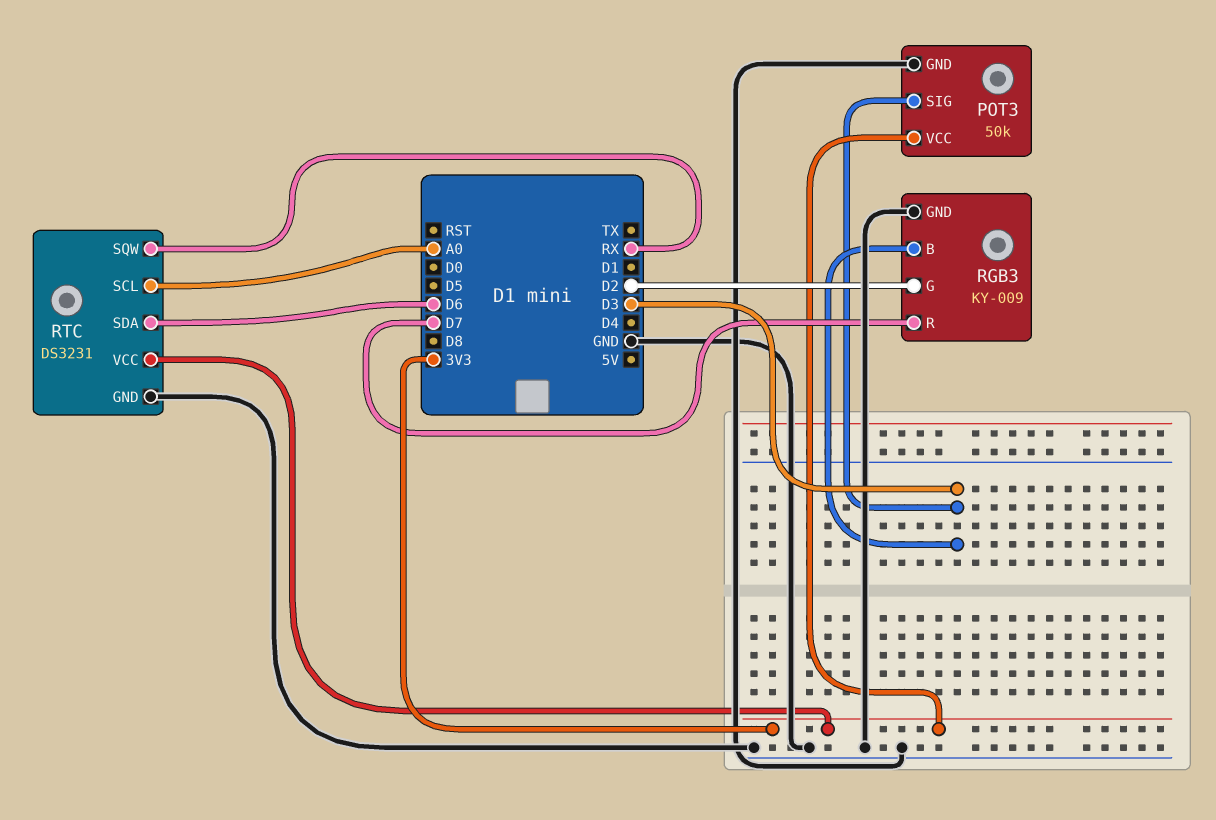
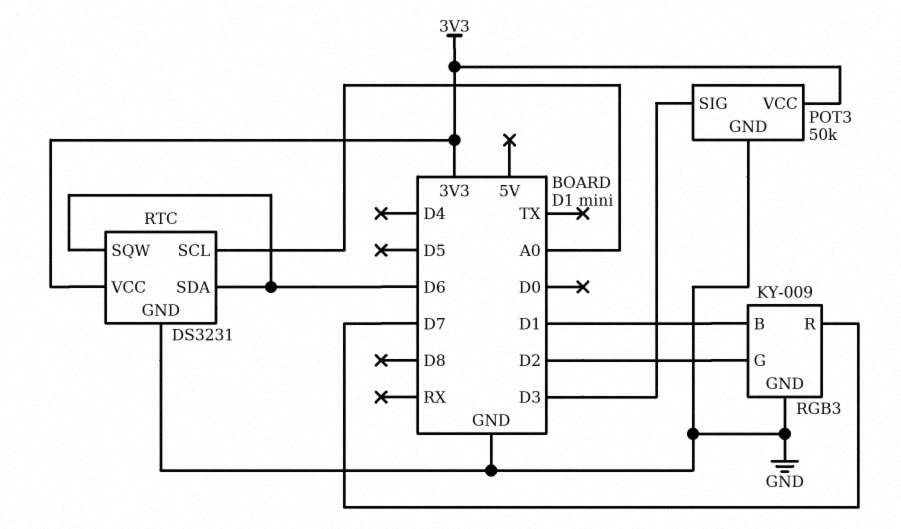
RGB3 pin B: D3 -> D1
RTC pin SQW: RX -> D6

